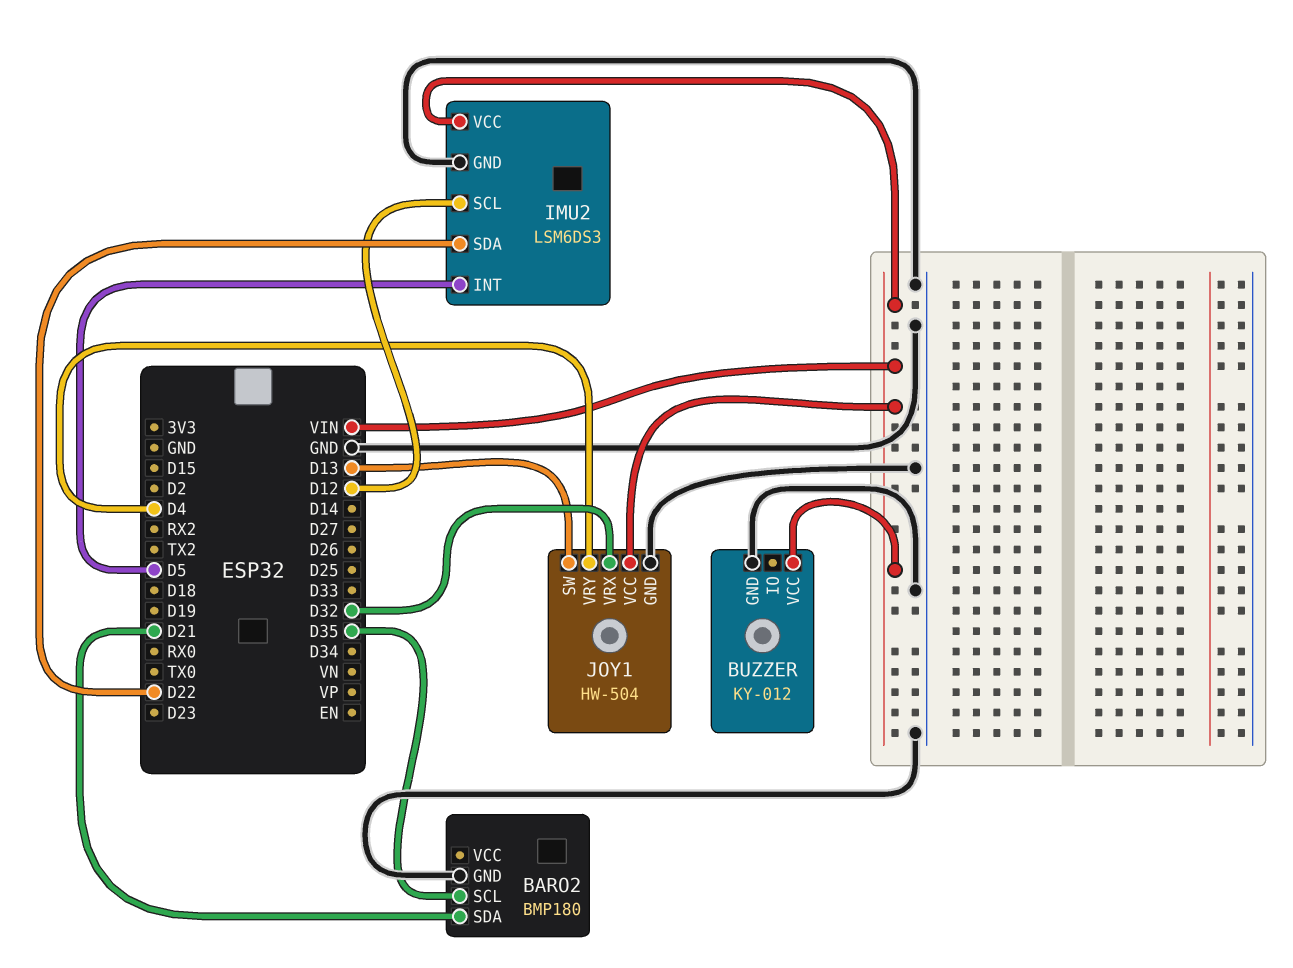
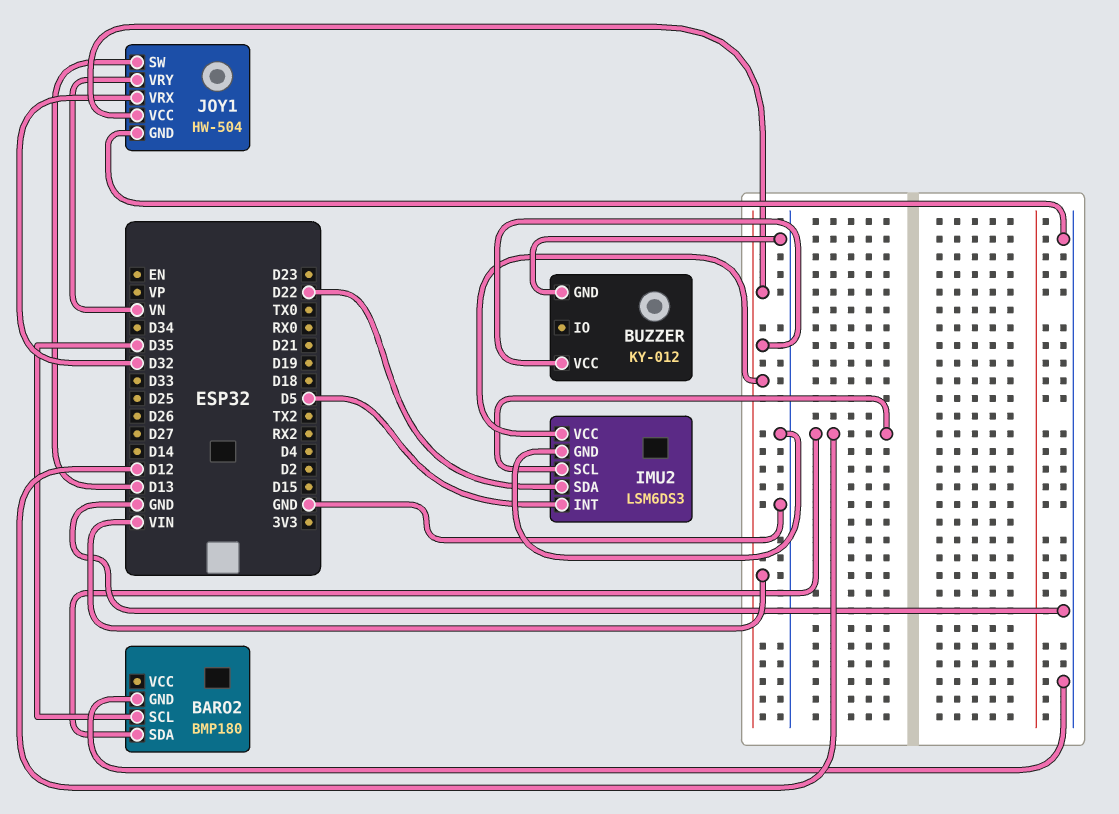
BARO2 pin SDA: D21 -> D12
JOY1 pin VRY: D4 -> VN

